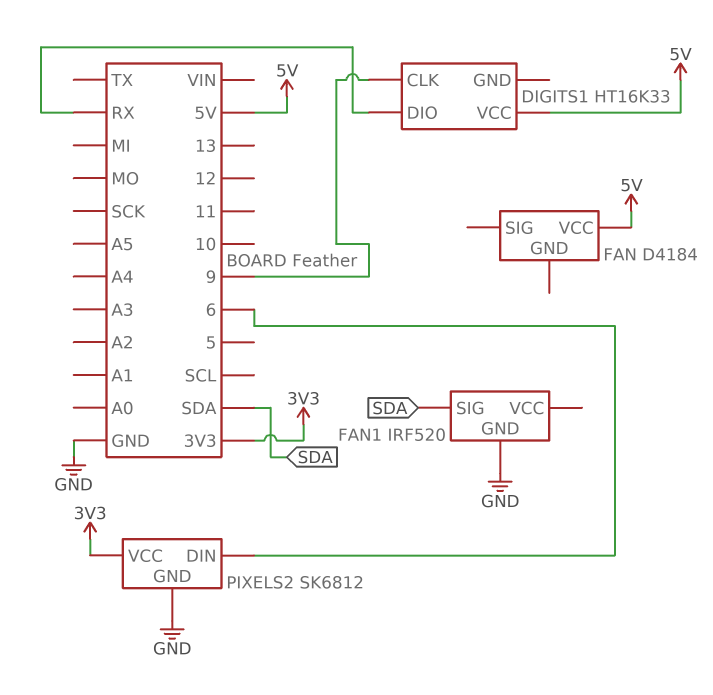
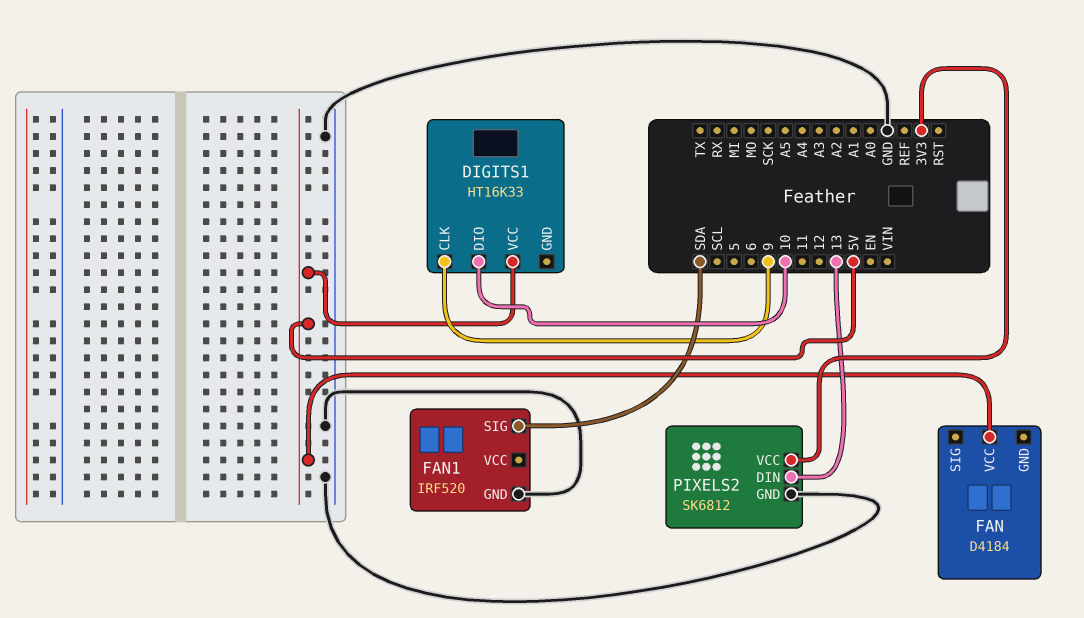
DIGITS1 pin DIO: RX -> 10
PIXELS2 pin DIN: 6 -> 13

